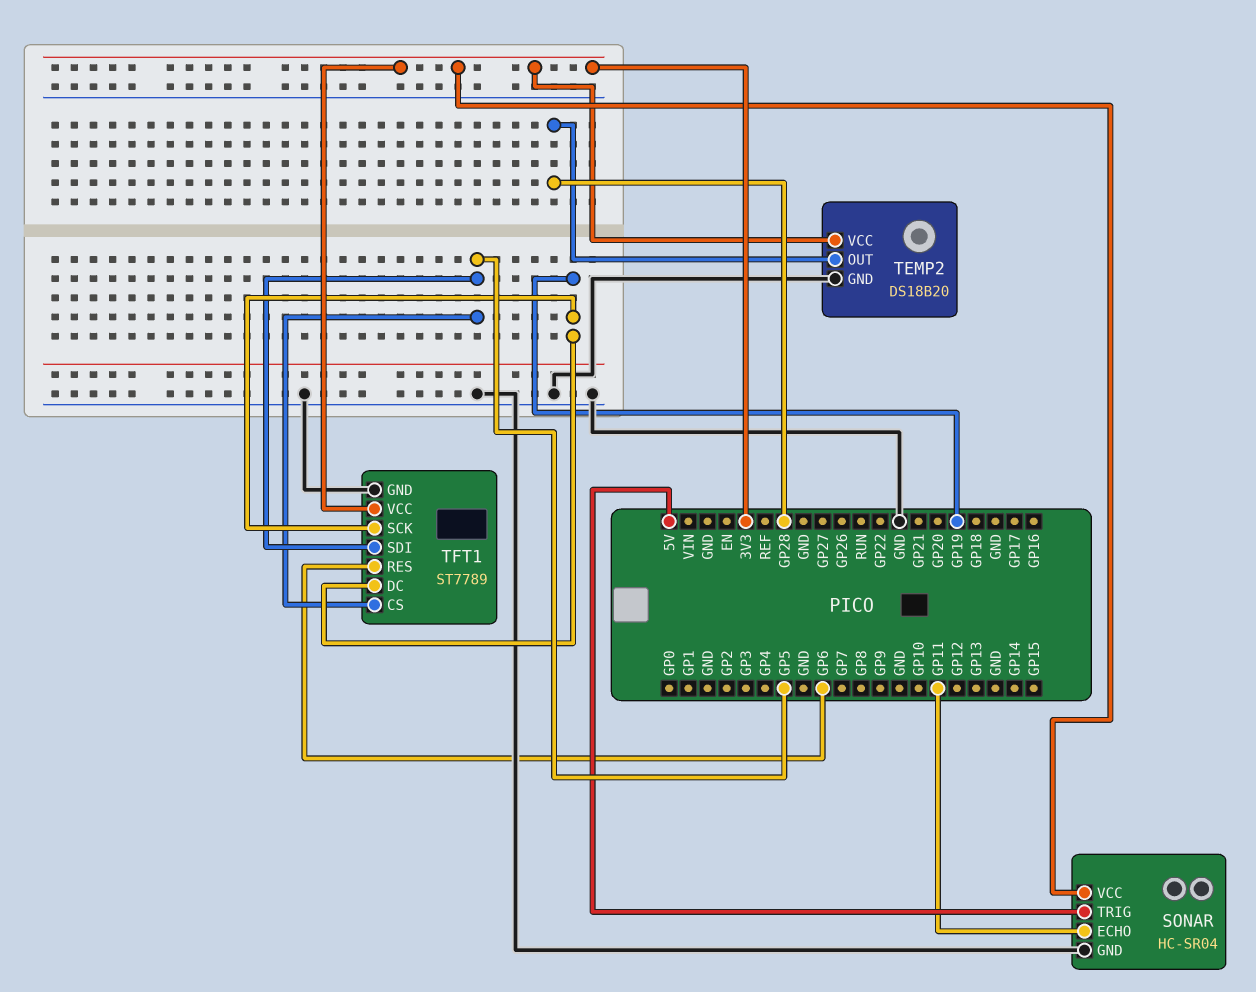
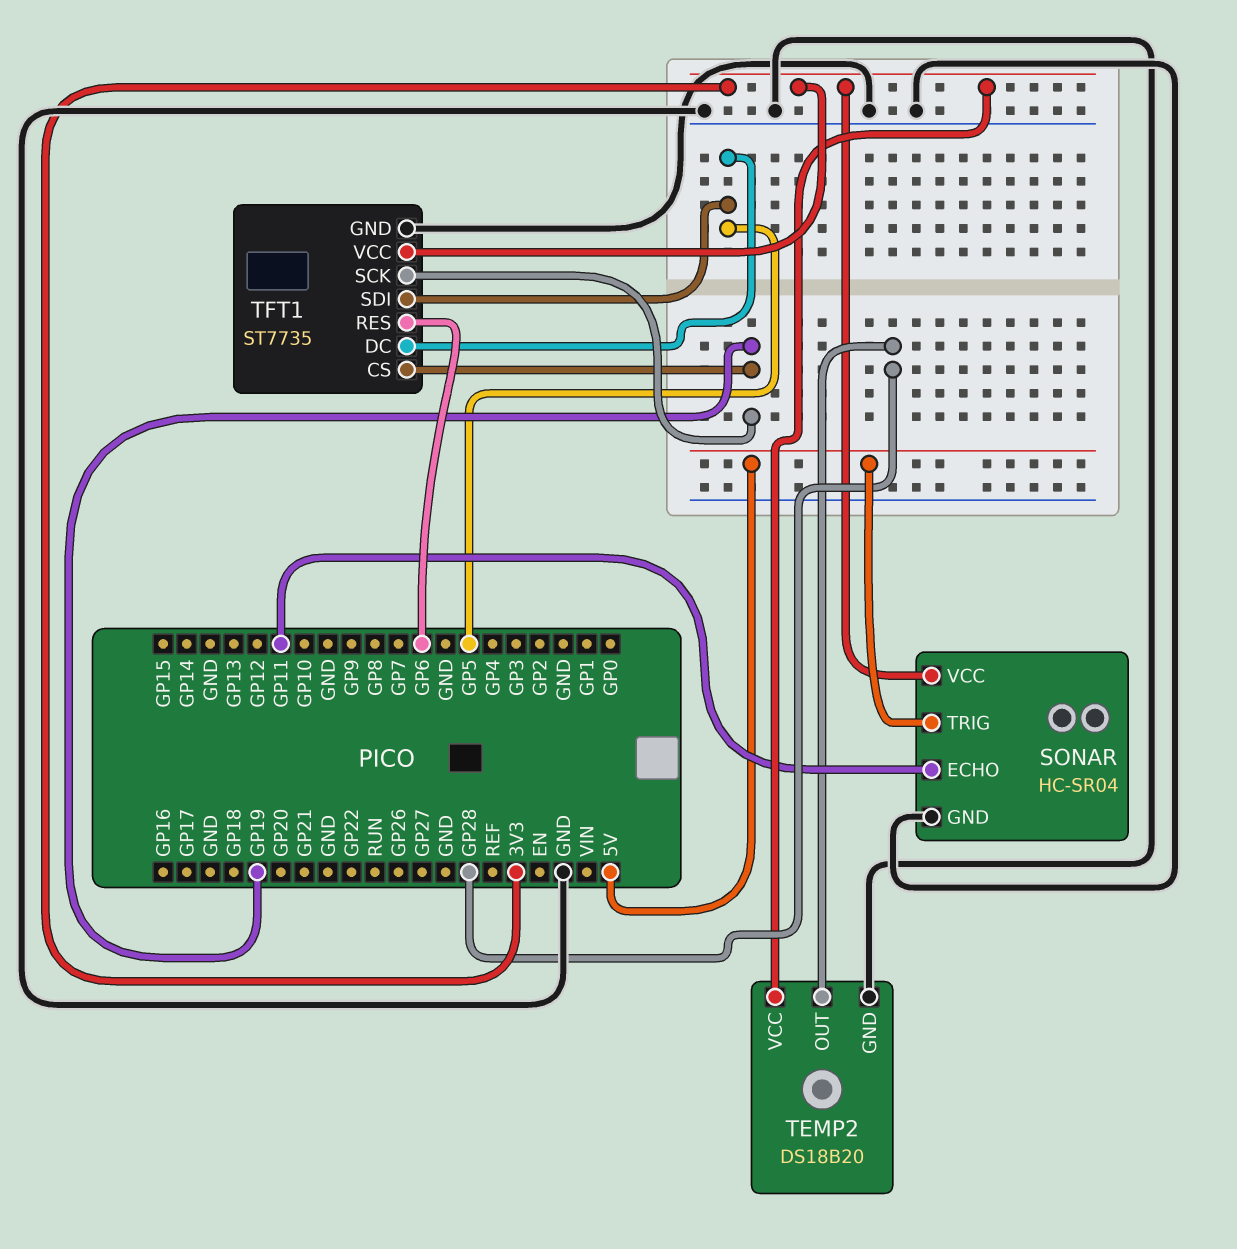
TFT1: ST7789 -> ST7735
TFT1 pin CS: GP5 -> GP19
TFT1 pin DC: GP19 -> GP5

